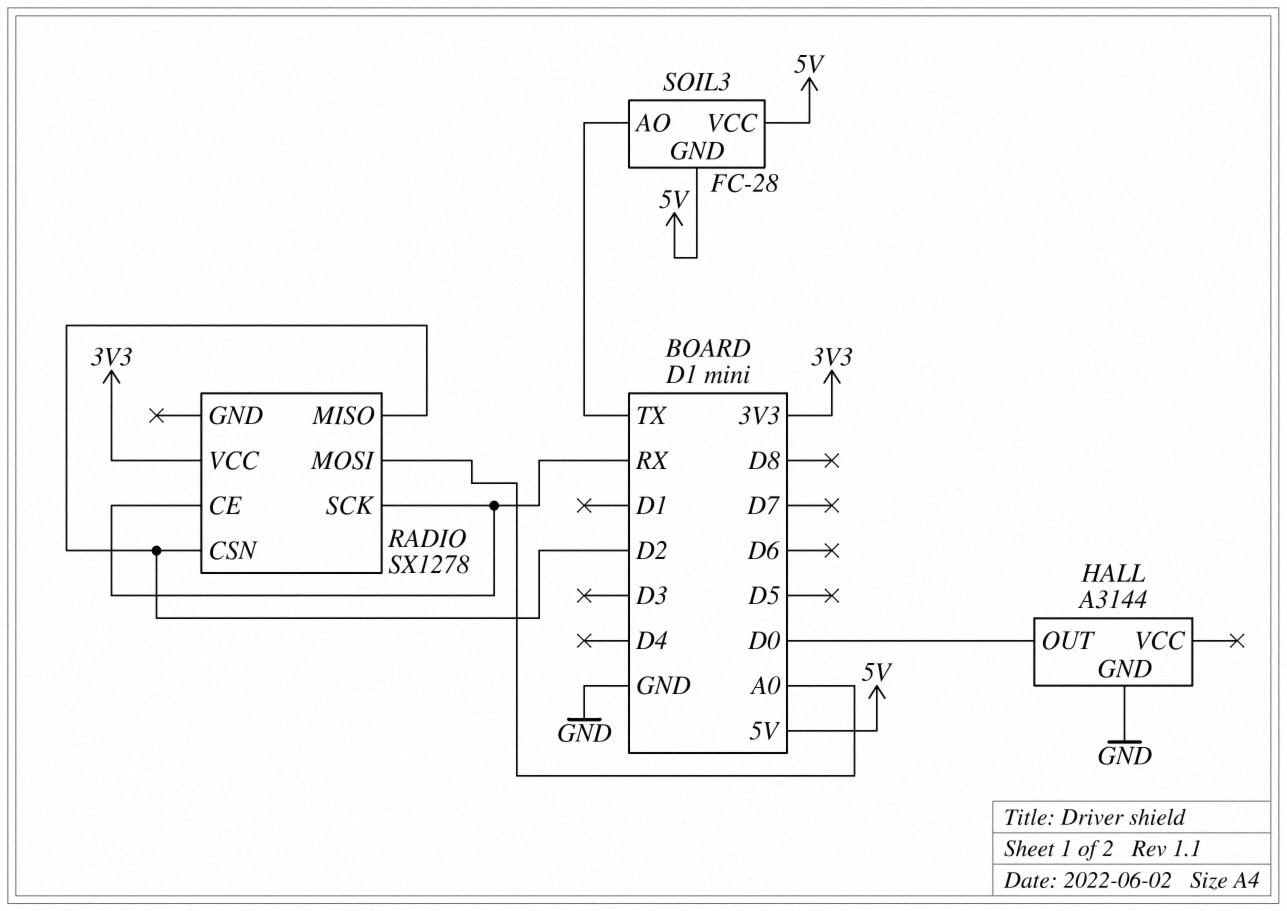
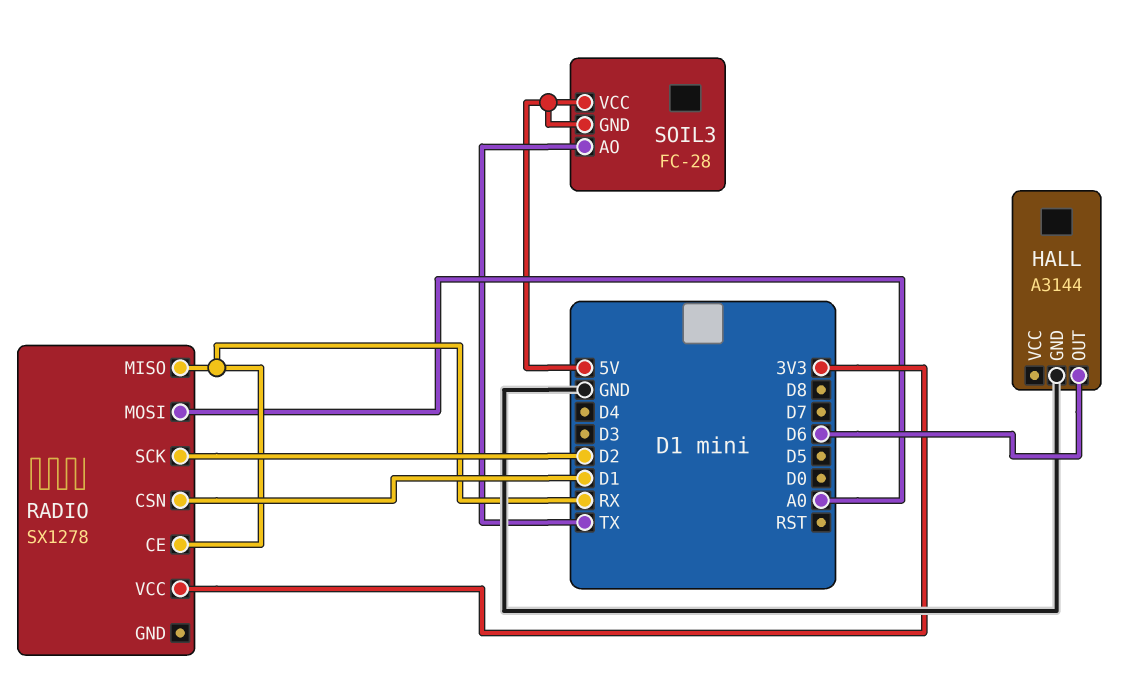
HALL pin OUT: D0 -> D6
RADIO pin CSN: D2 -> D1
RADIO pin MISO: D2 -> RX
RADIO pin SCK: RX -> D2

